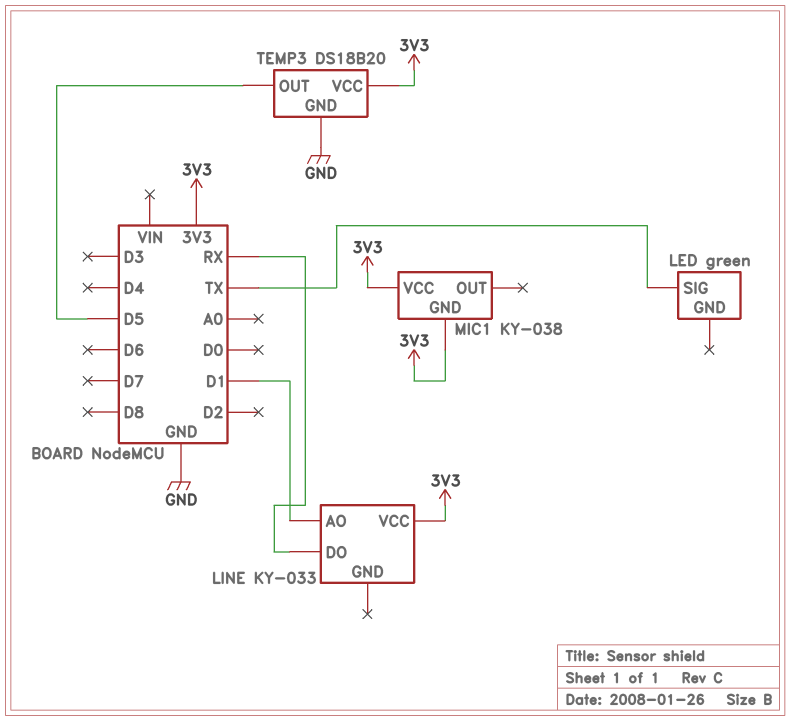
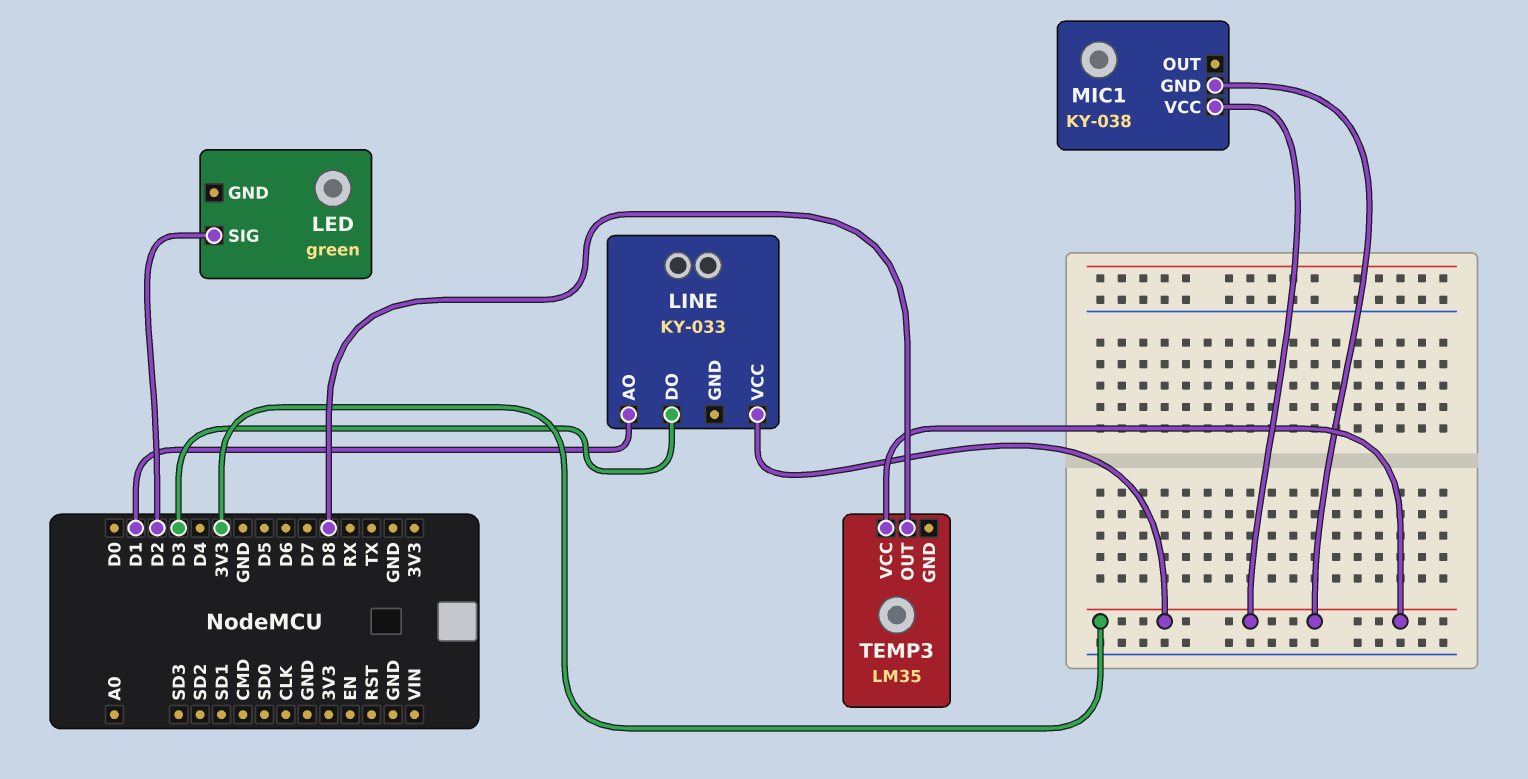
LED pin SIG: TX -> D2
LINE pin DO: RX -> D3
TEMP3: DS18B20 -> LM35
TEMP3 pin GND: GND -> none
TEMP3 pin OUT: D5 -> D8

